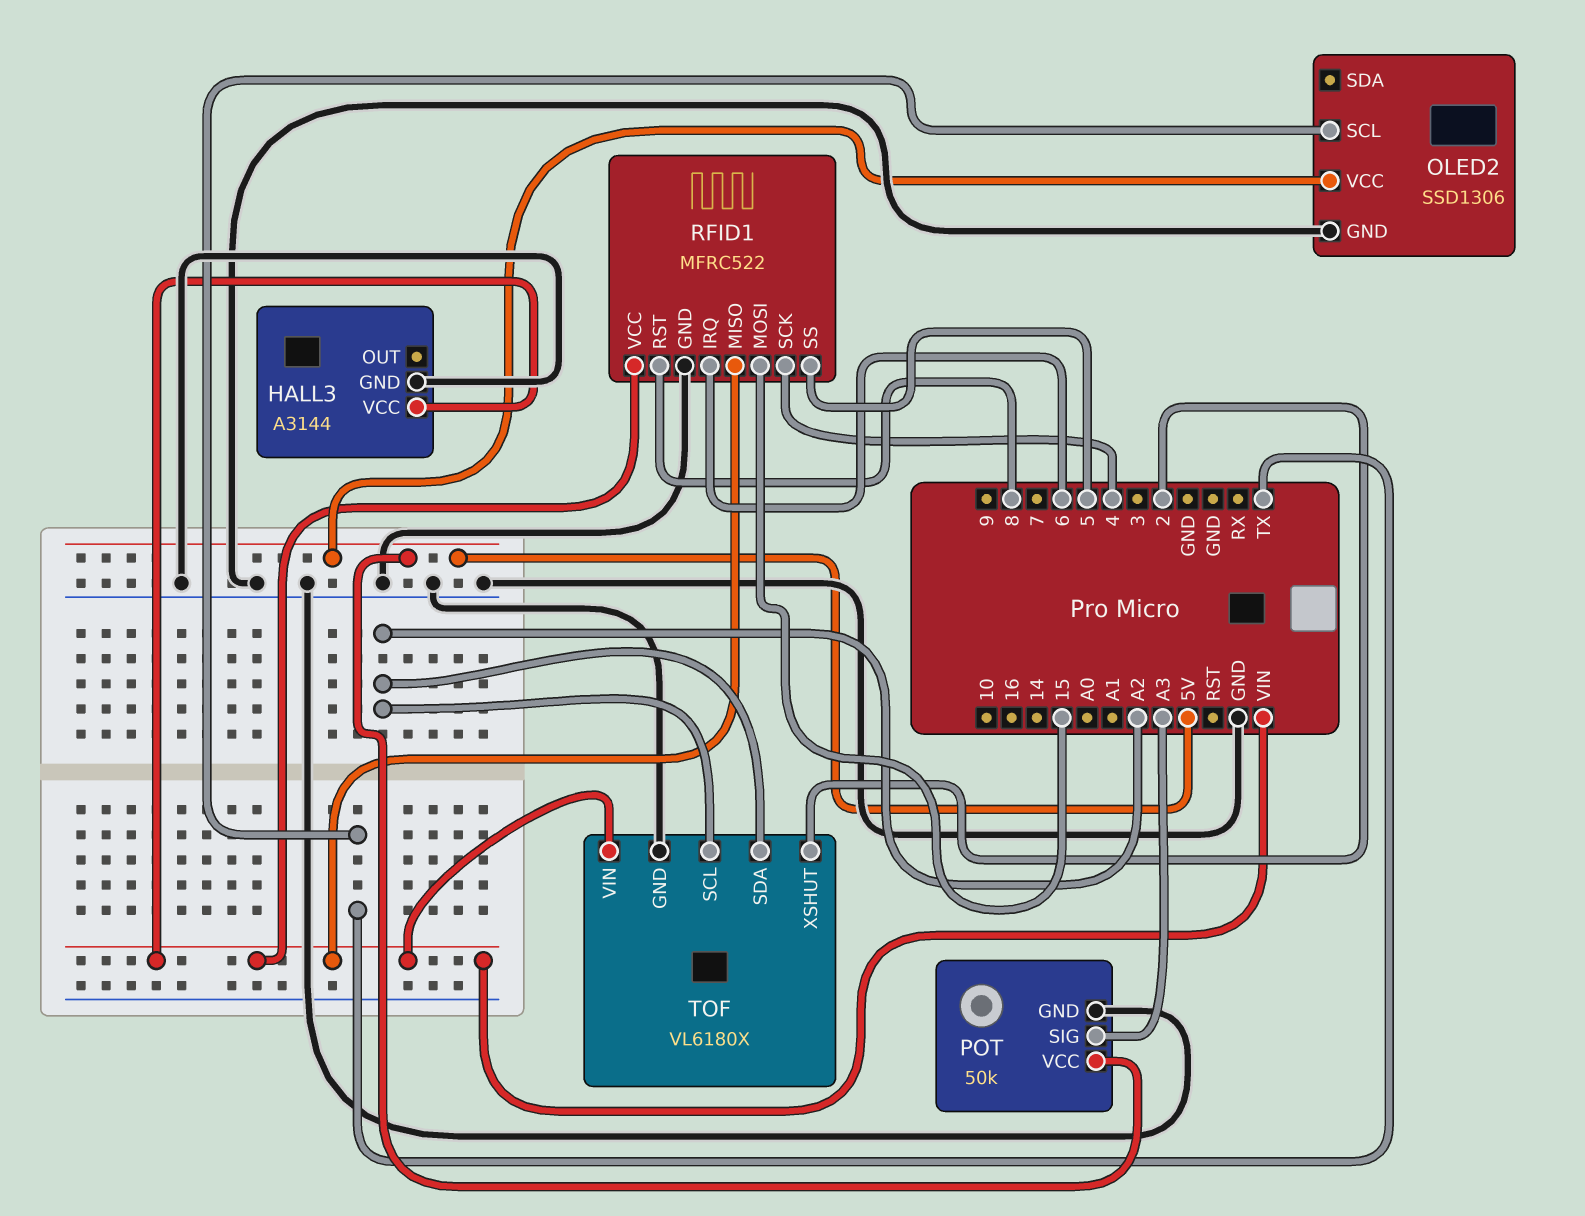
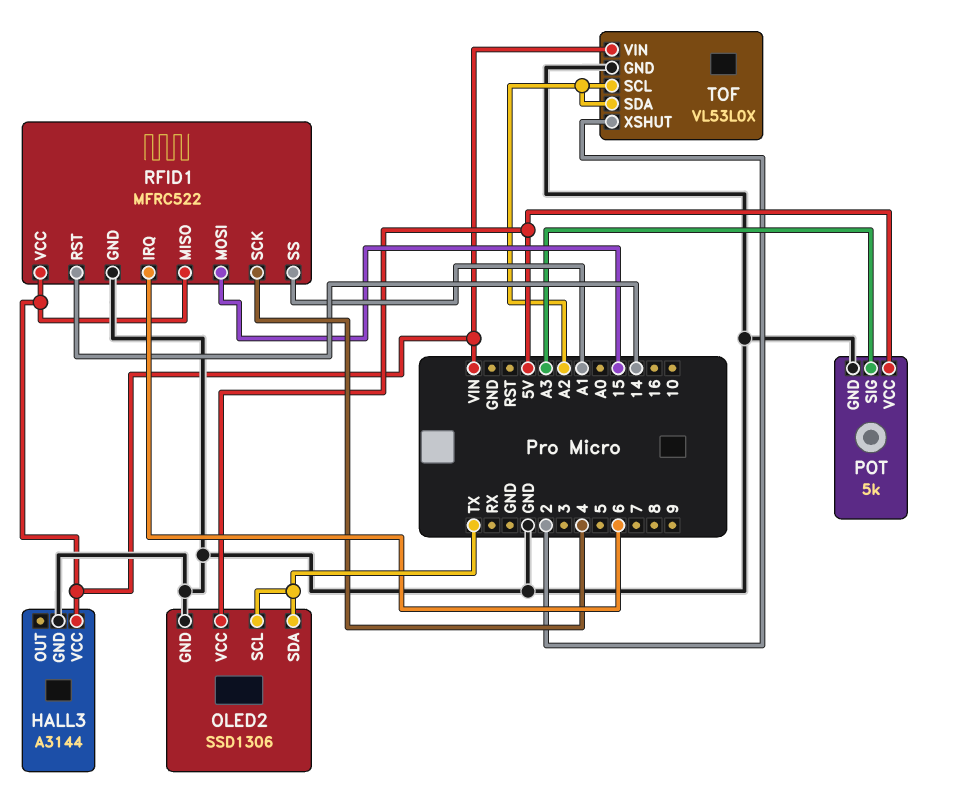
OLED2 pin SDA: none -> TX
POT: 50k -> 5k
RFID1 pin RST: 8 -> 14
RFID1 pin SS: 5 -> A1
TOF: VL6180X -> VL53L0X

